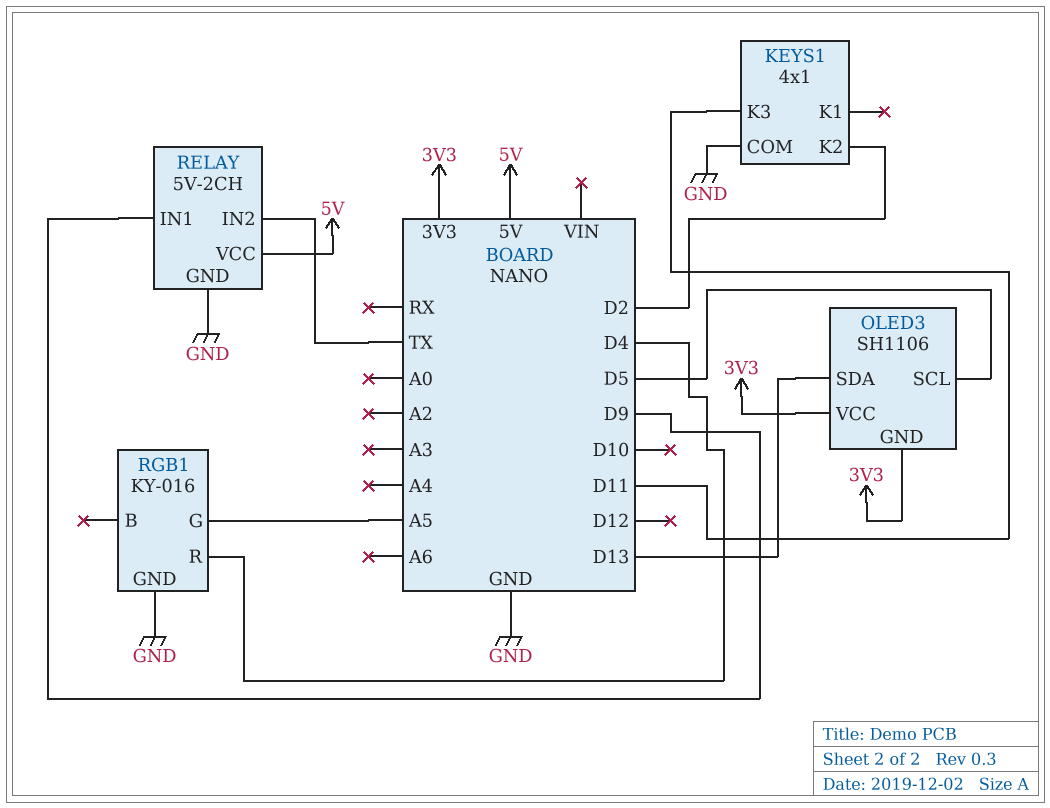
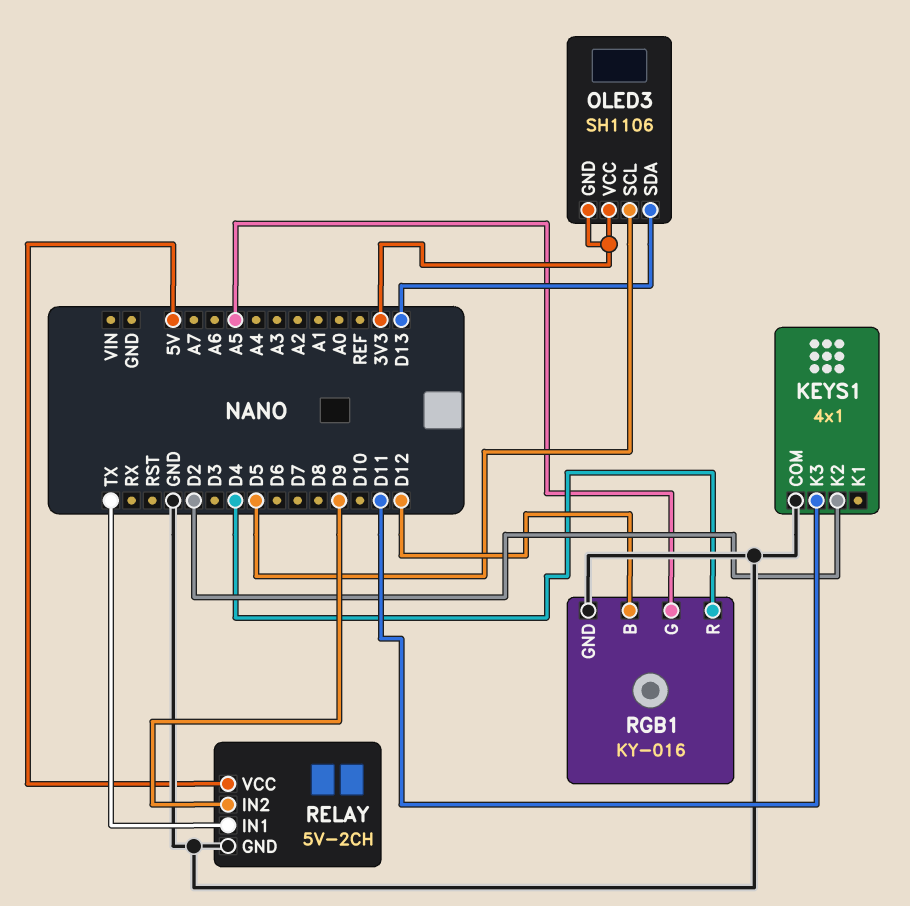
RELAY pin IN1: D9 -> TX
RELAY pin IN2: TX -> D9
RGB1 pin B: none -> D12

